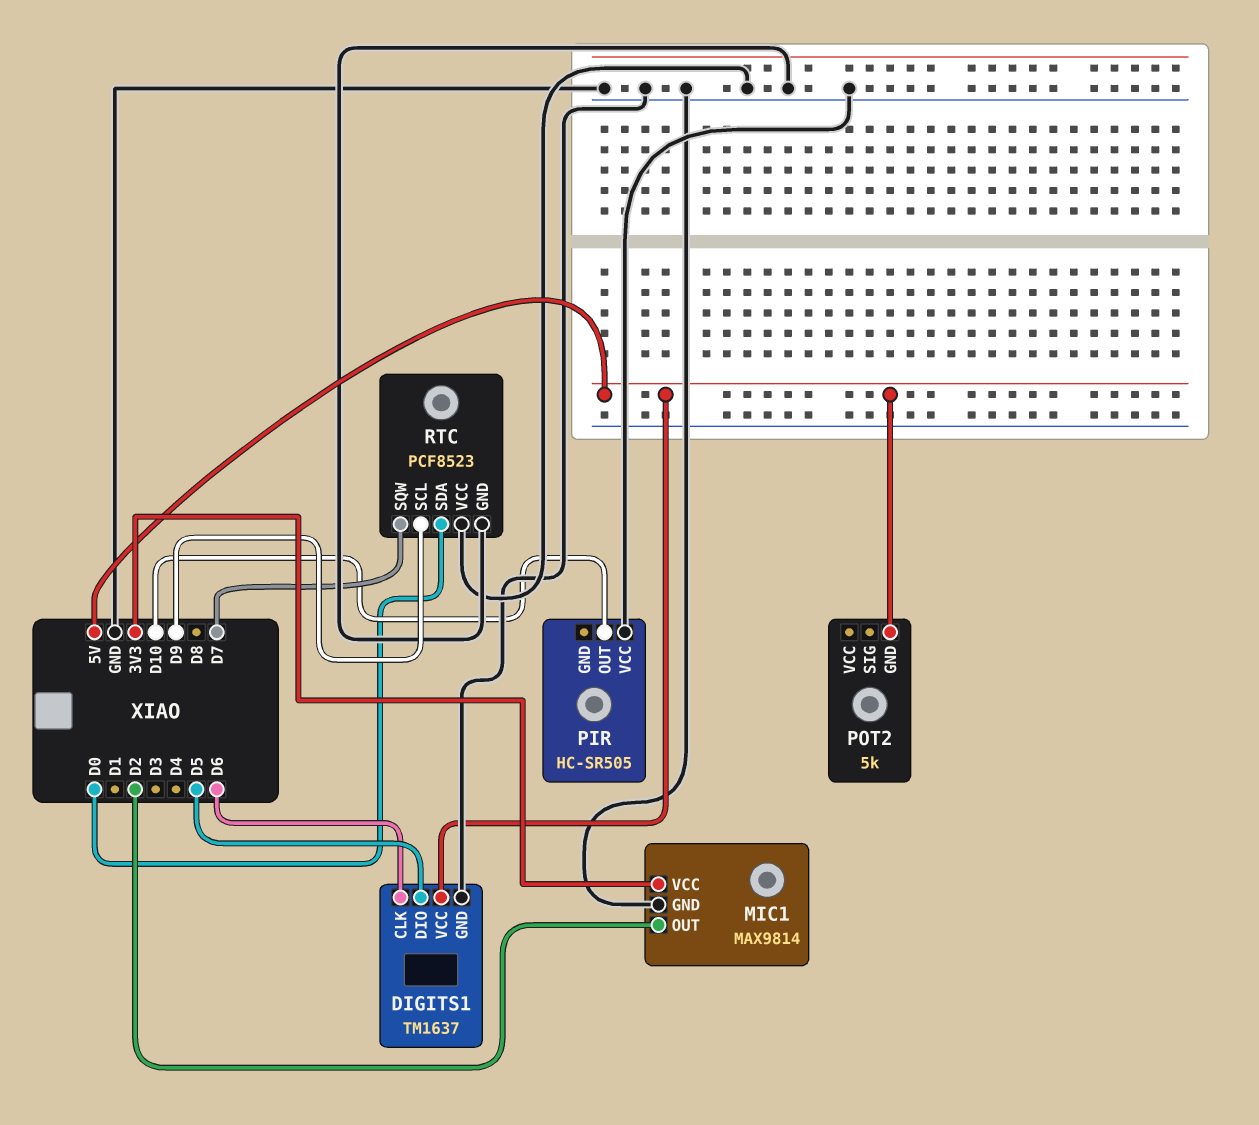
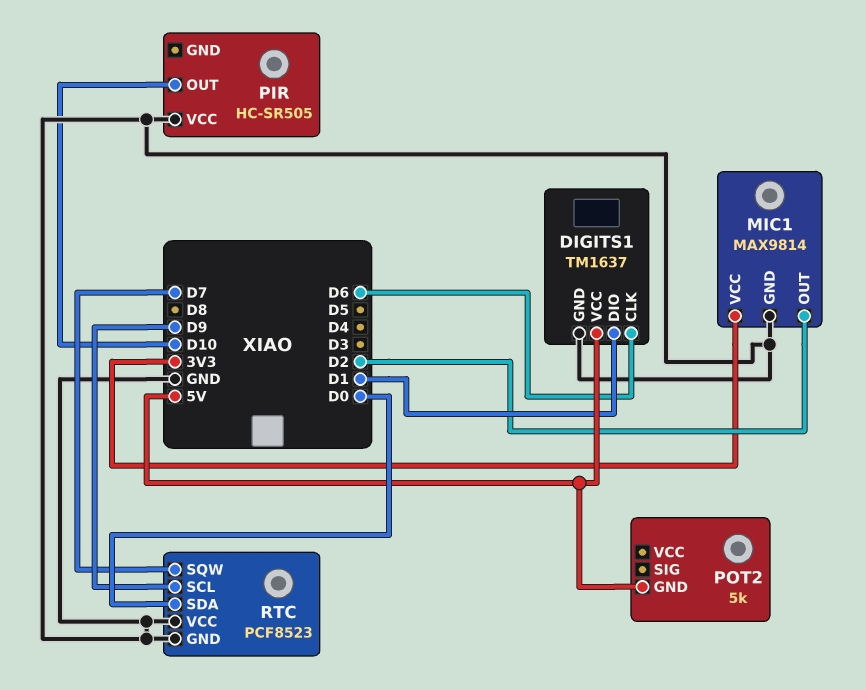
DIGITS1 pin DIO: D5 -> D1

